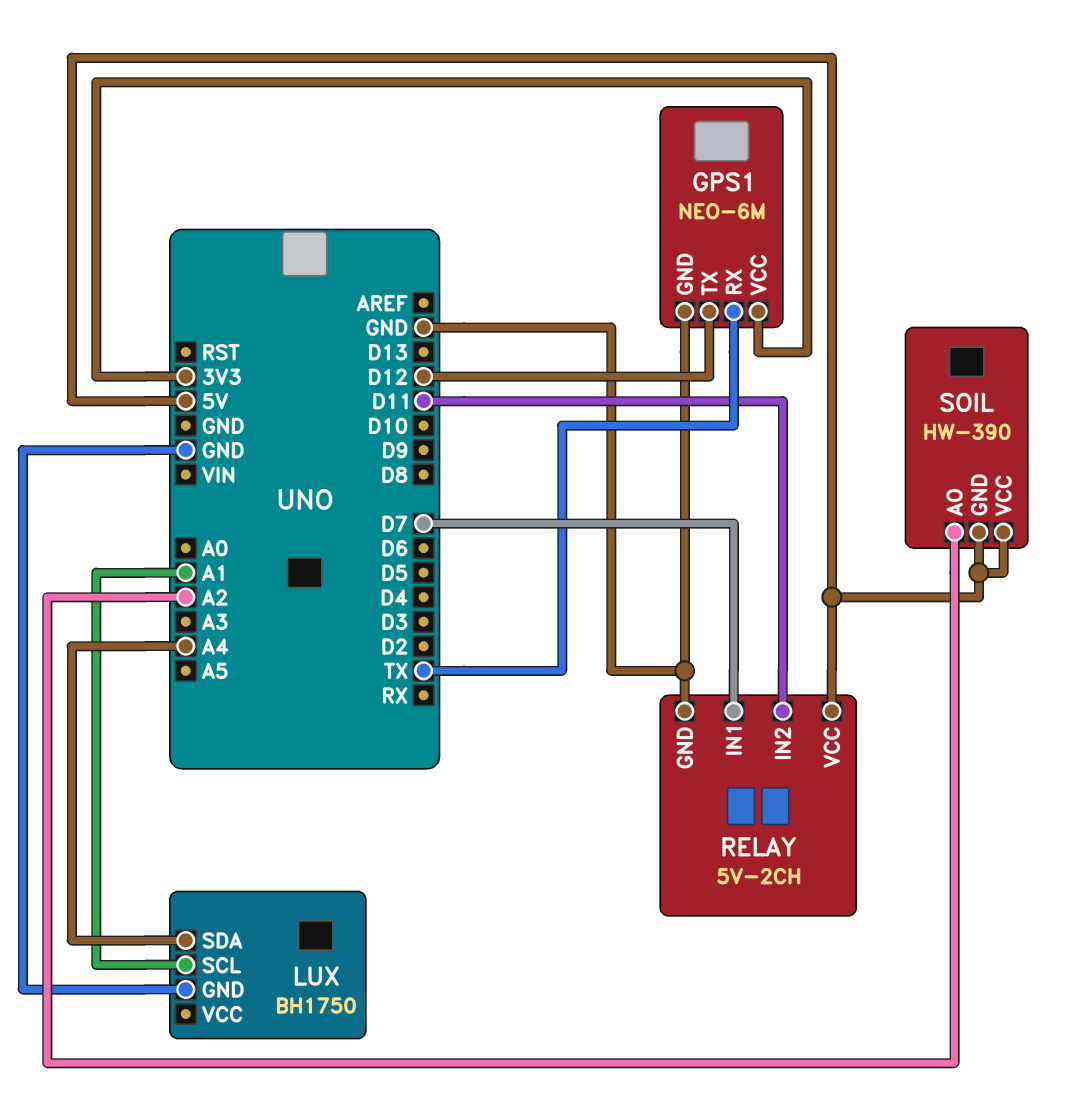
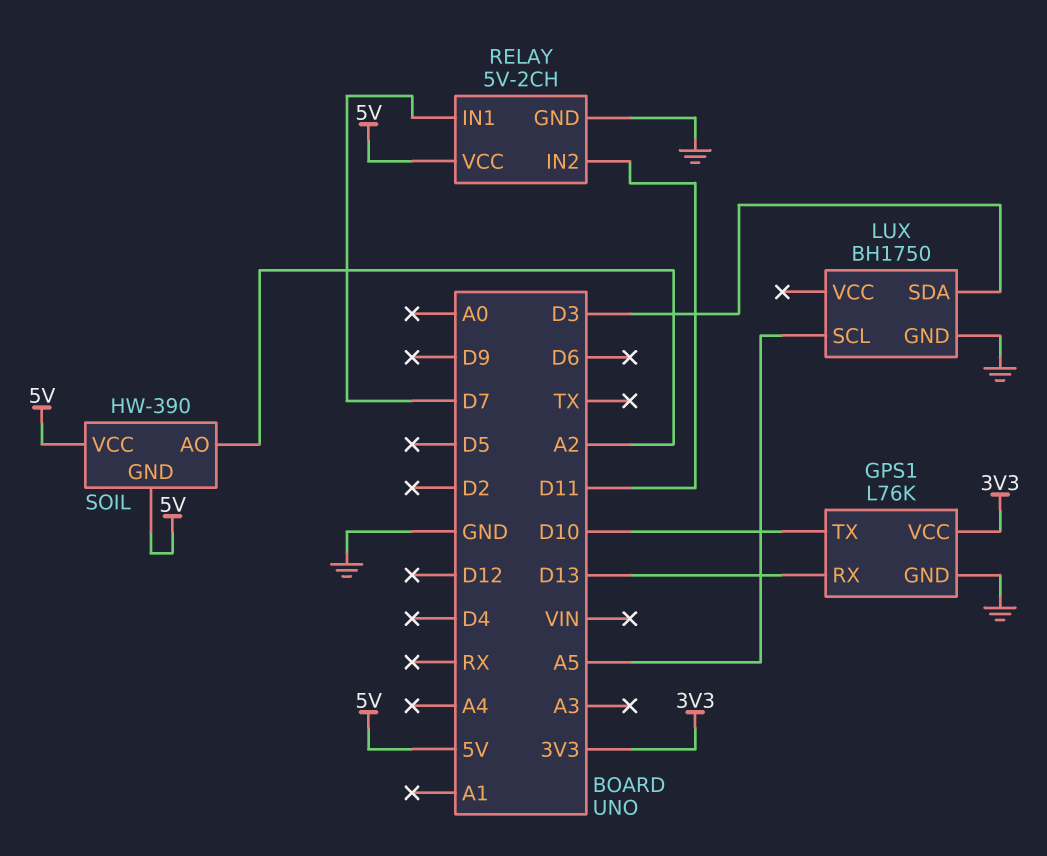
GPS1: NEO-6M -> L76K
GPS1 pin RX: TX -> D13
GPS1 pin TX: D12 -> D10
LUX pin SCL: A1 -> A5
LUX pin SDA: A4 -> D3

